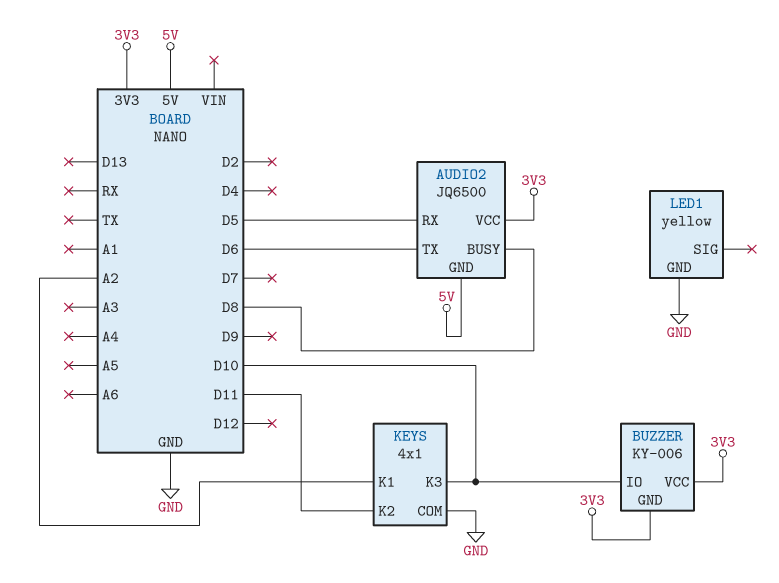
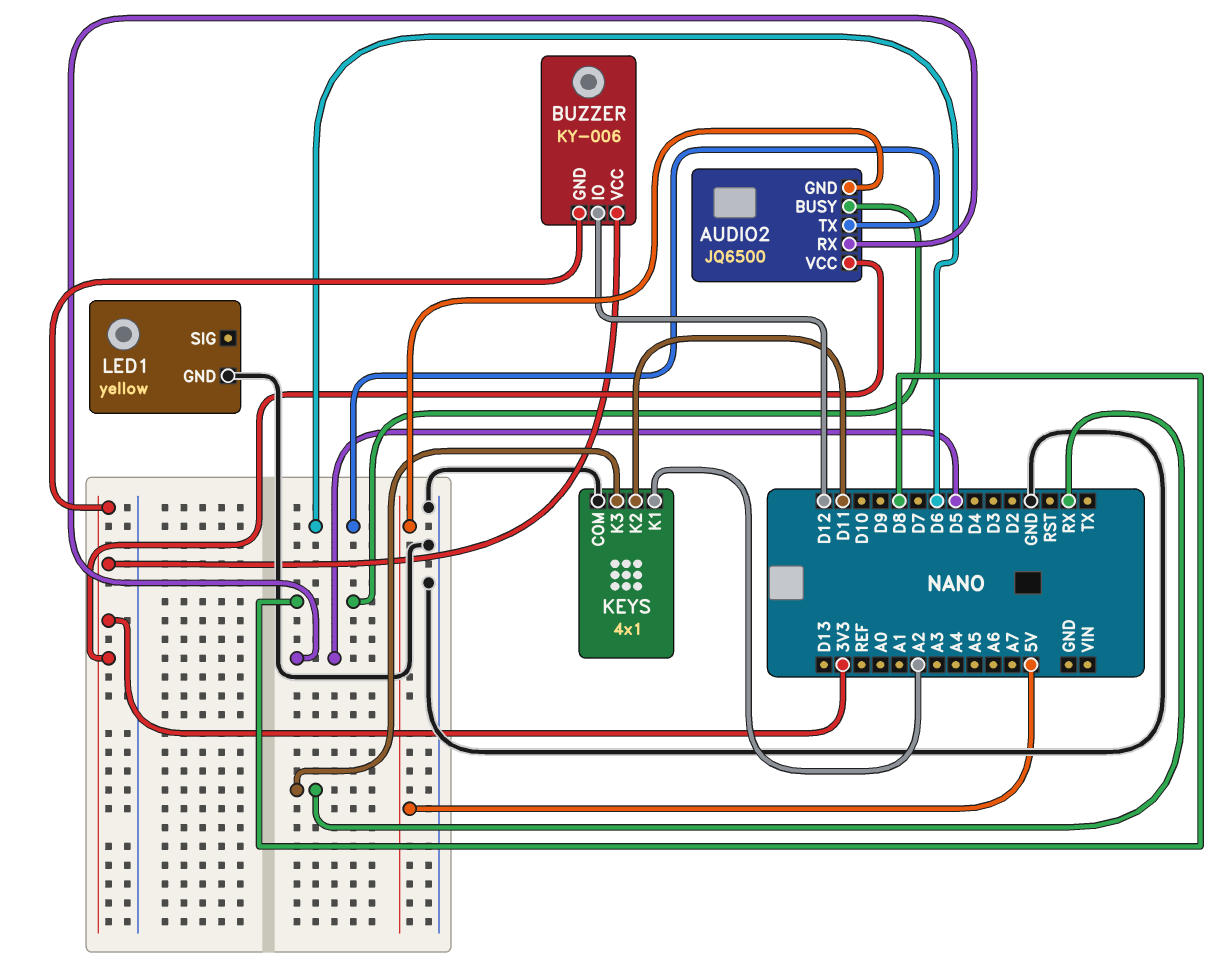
BUZZER pin IO: D10 -> D12
KEYS pin K3: D10 -> RX

